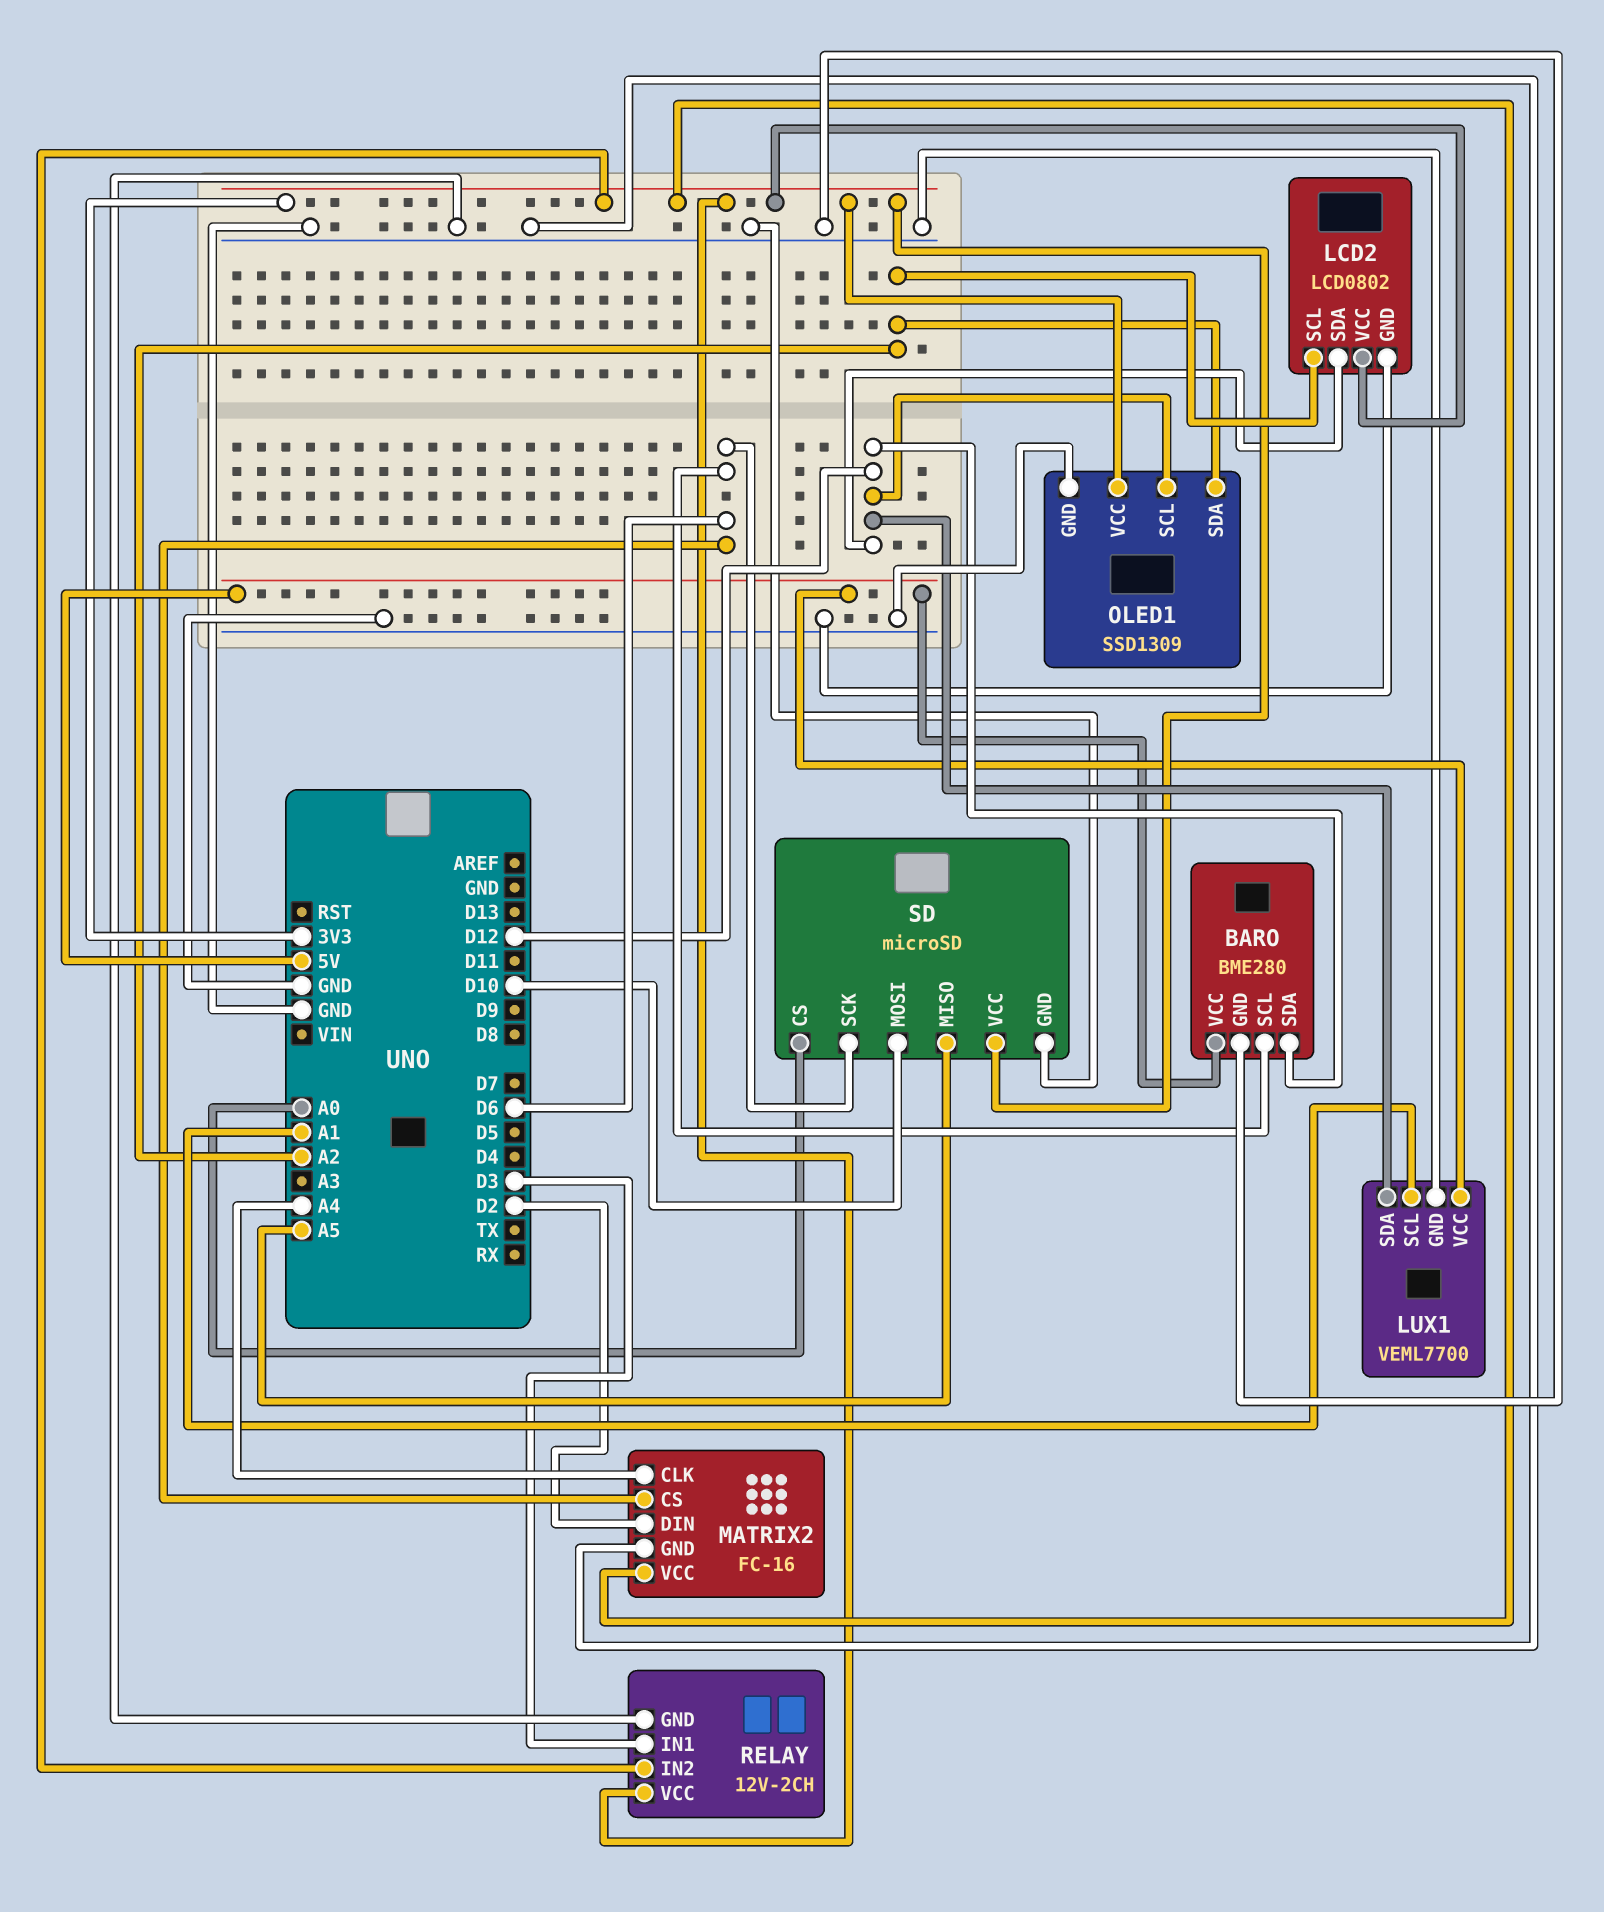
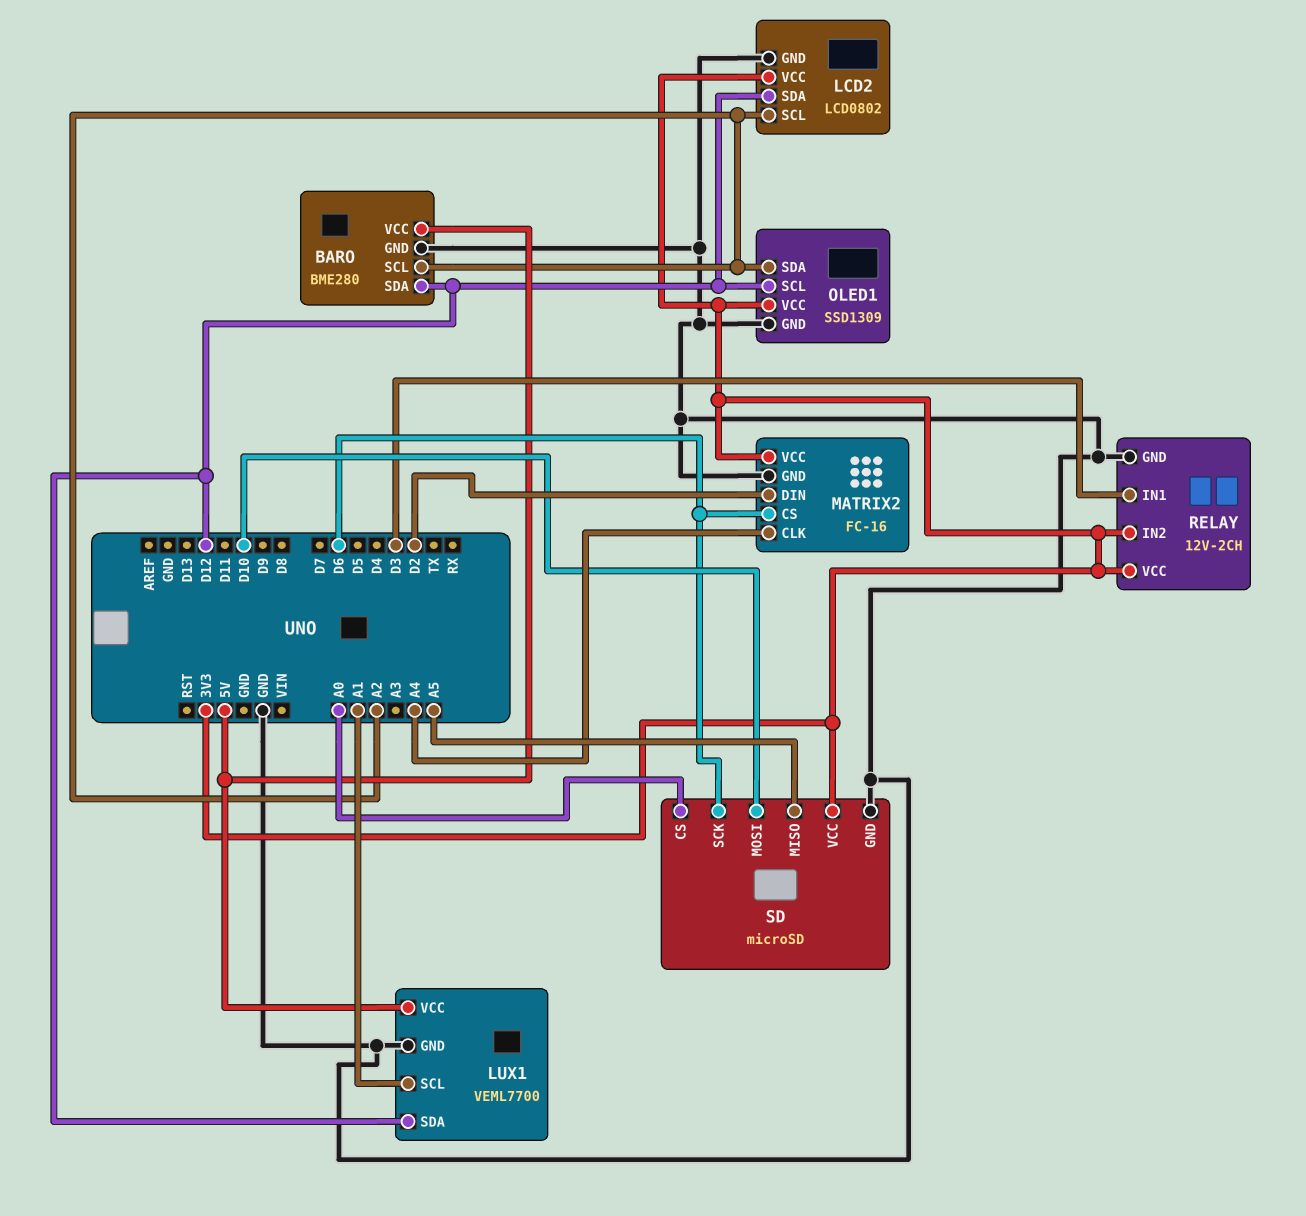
BARO pin SCL: D6 -> A2

